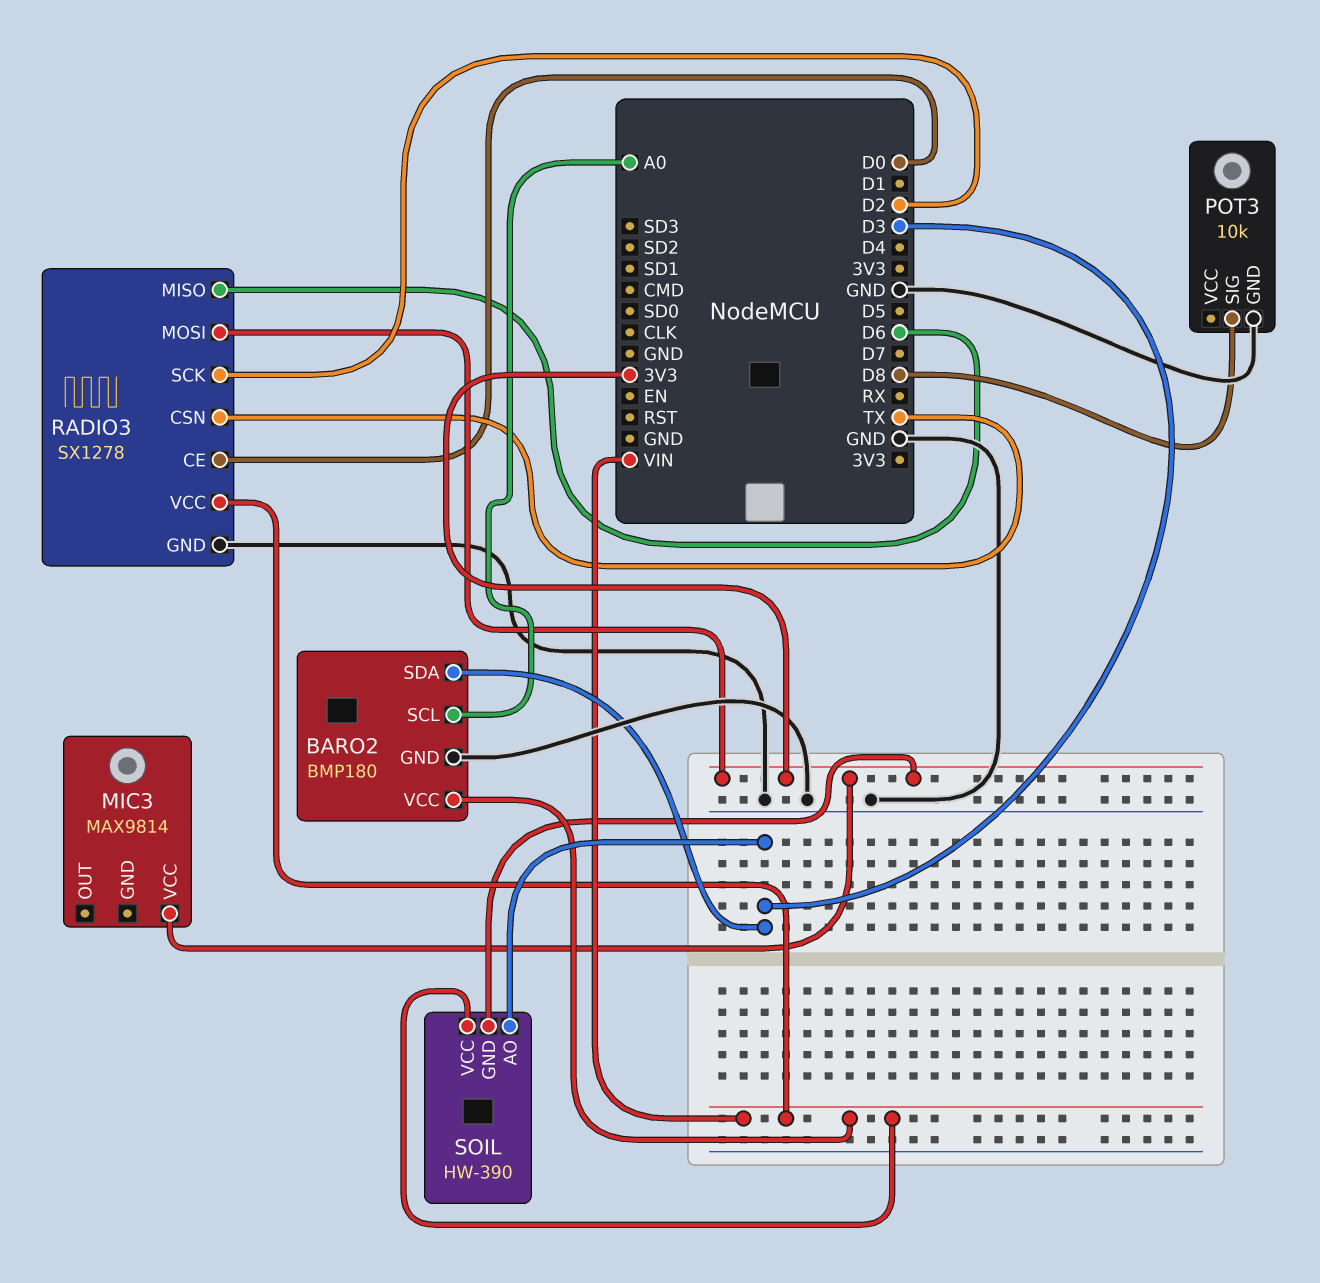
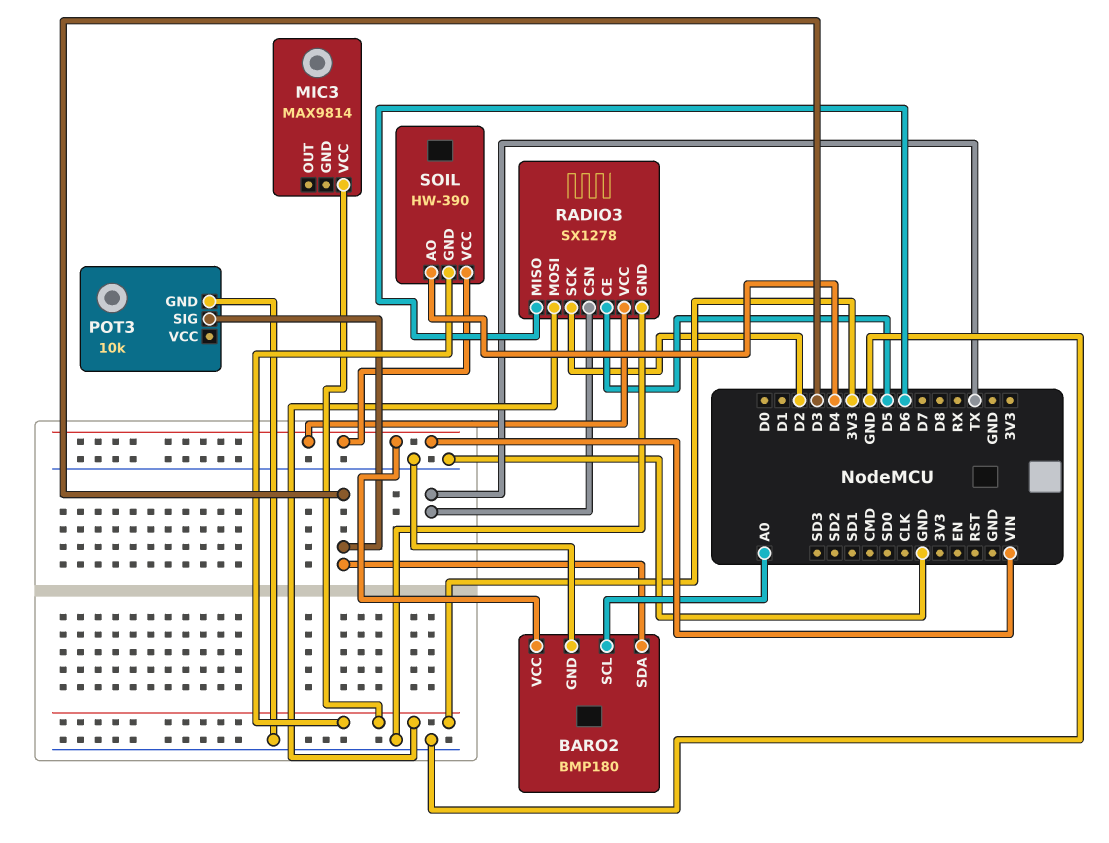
POT3 pin SIG: D8 -> D3
RADIO3 pin CE: D0 -> D5
SOIL pin AO: D3 -> D4

